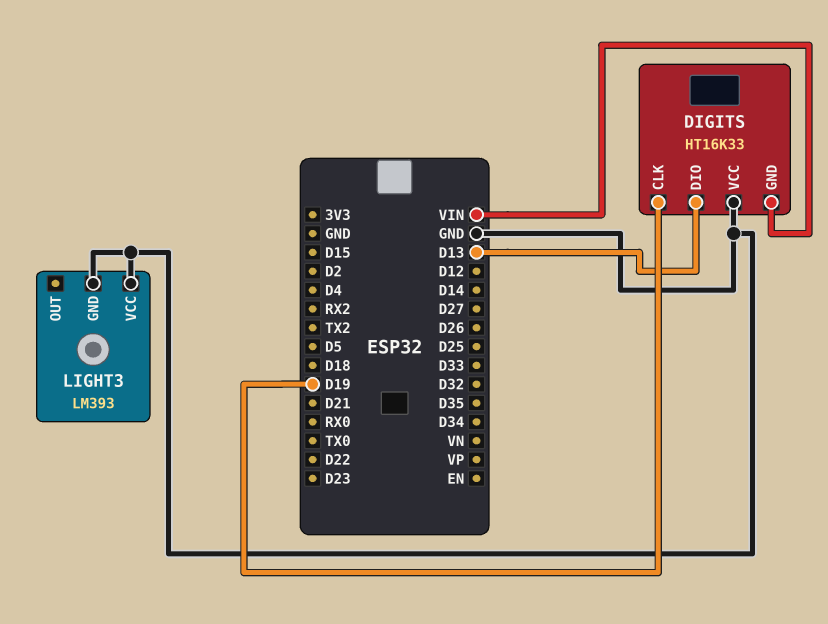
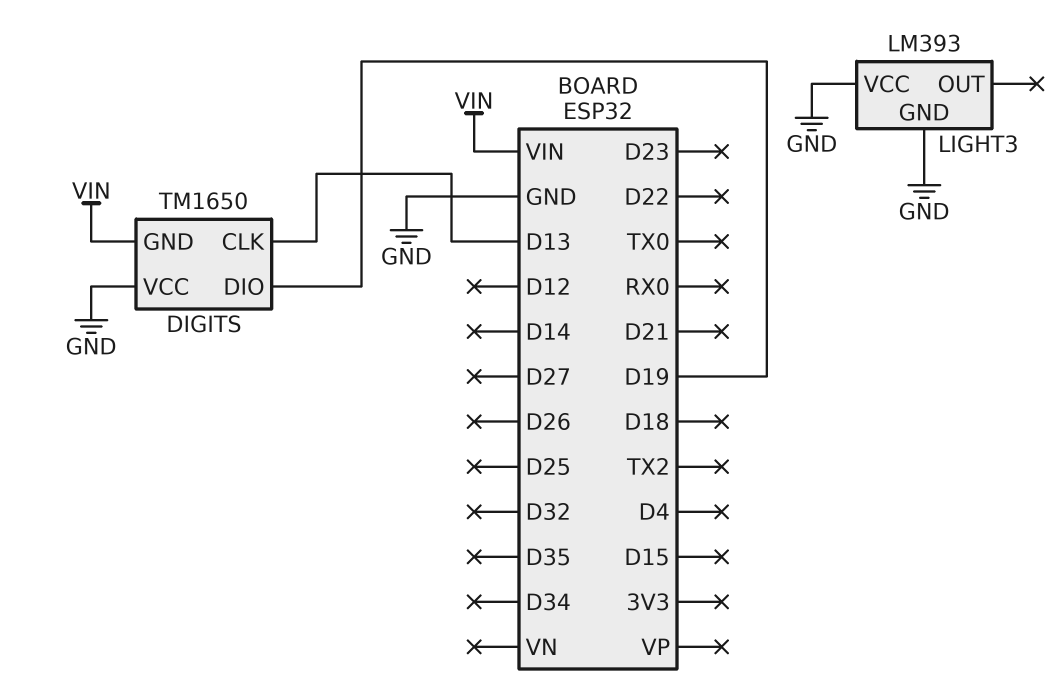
DIGITS: HT16K33 -> TM1650
DIGITS pin CLK: D19 -> D13
DIGITS pin DIO: D13 -> D19

